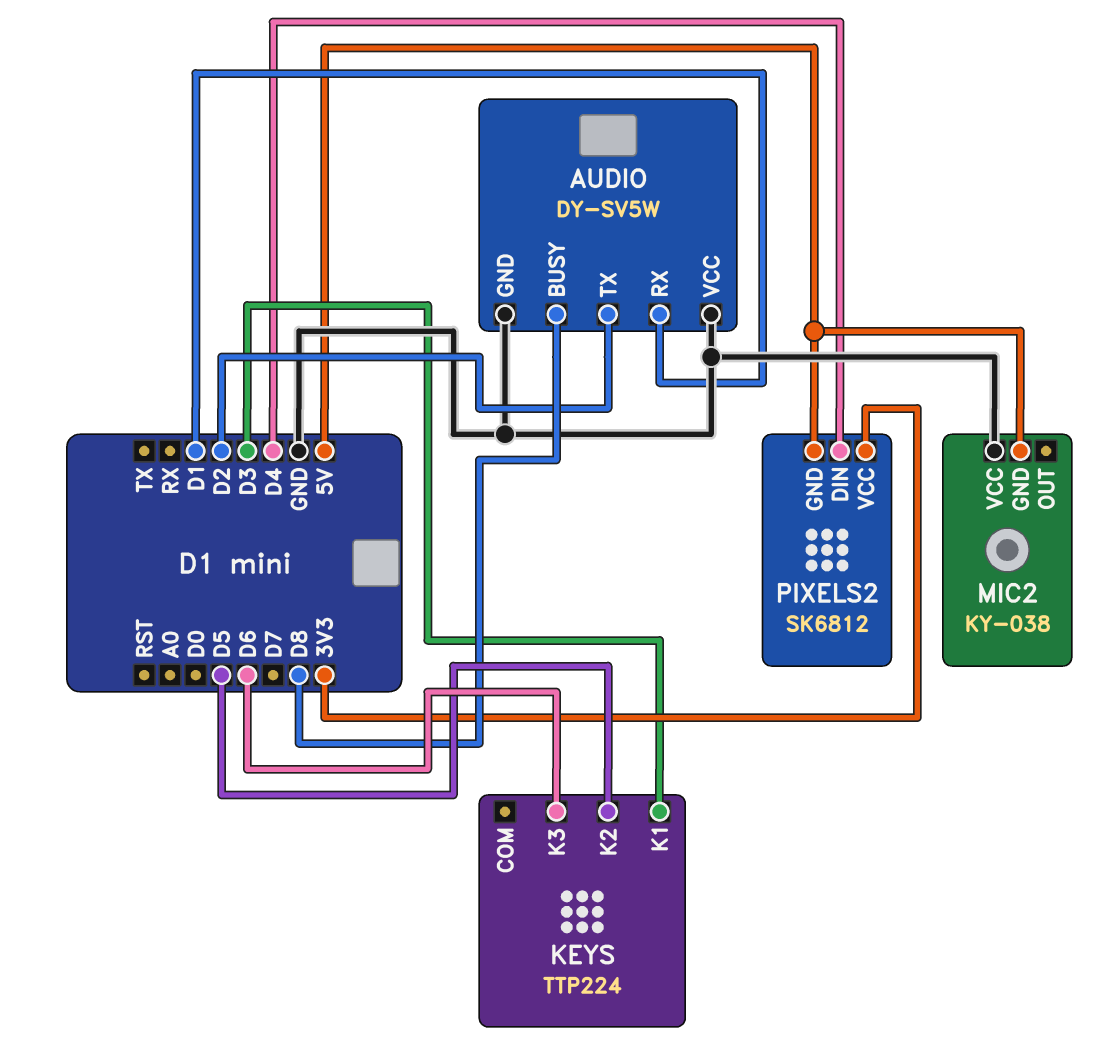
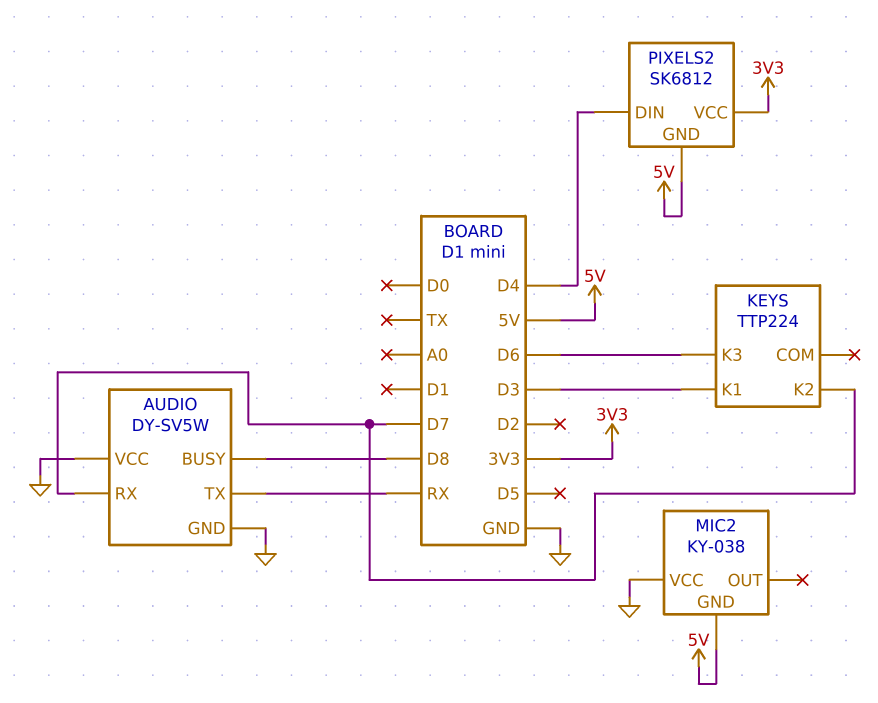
AUDIO pin RX: D1 -> D7
AUDIO pin TX: D2 -> RX
KEYS pin K2: D5 -> D7

